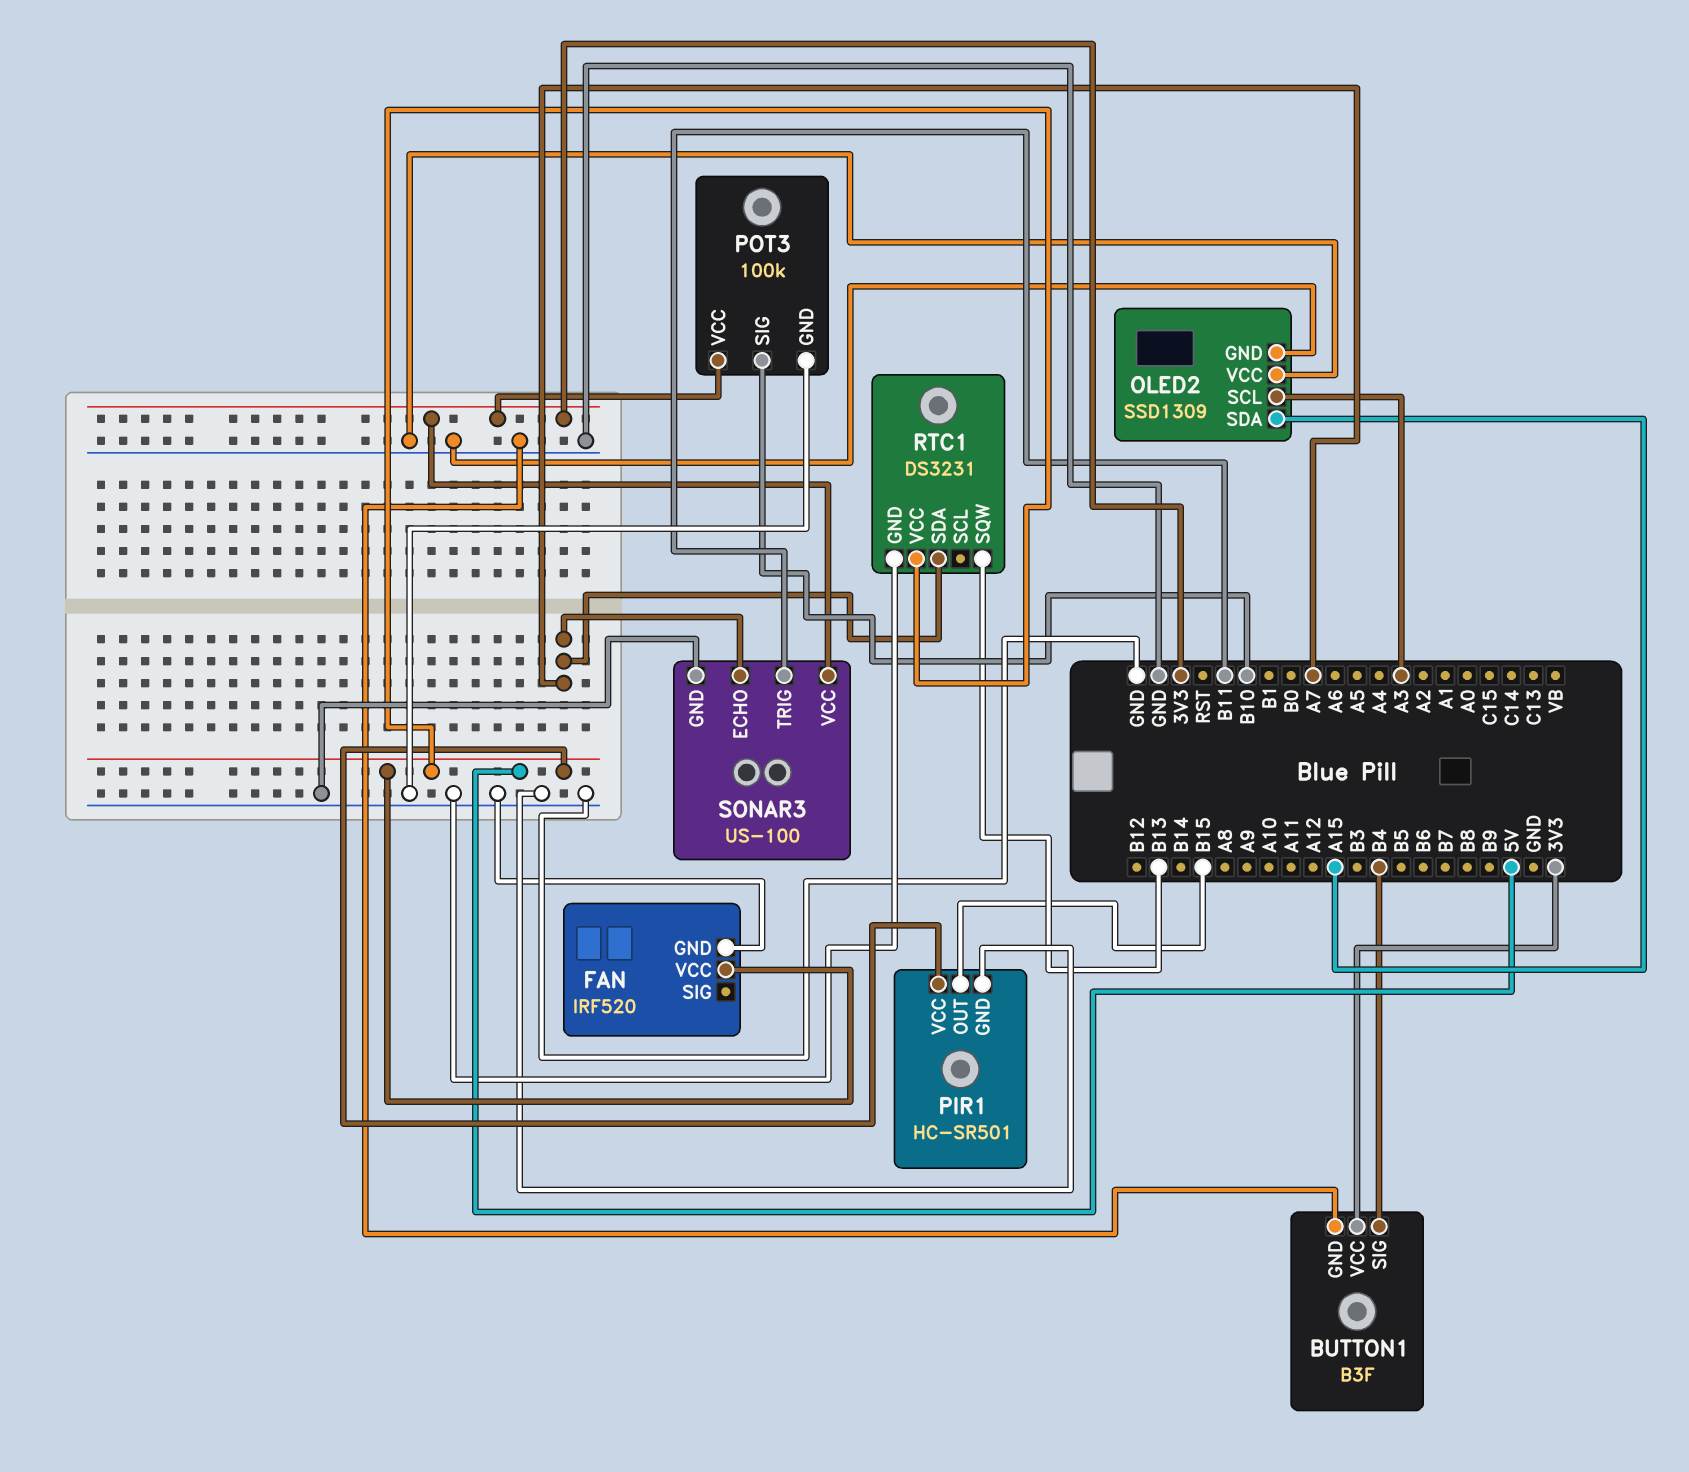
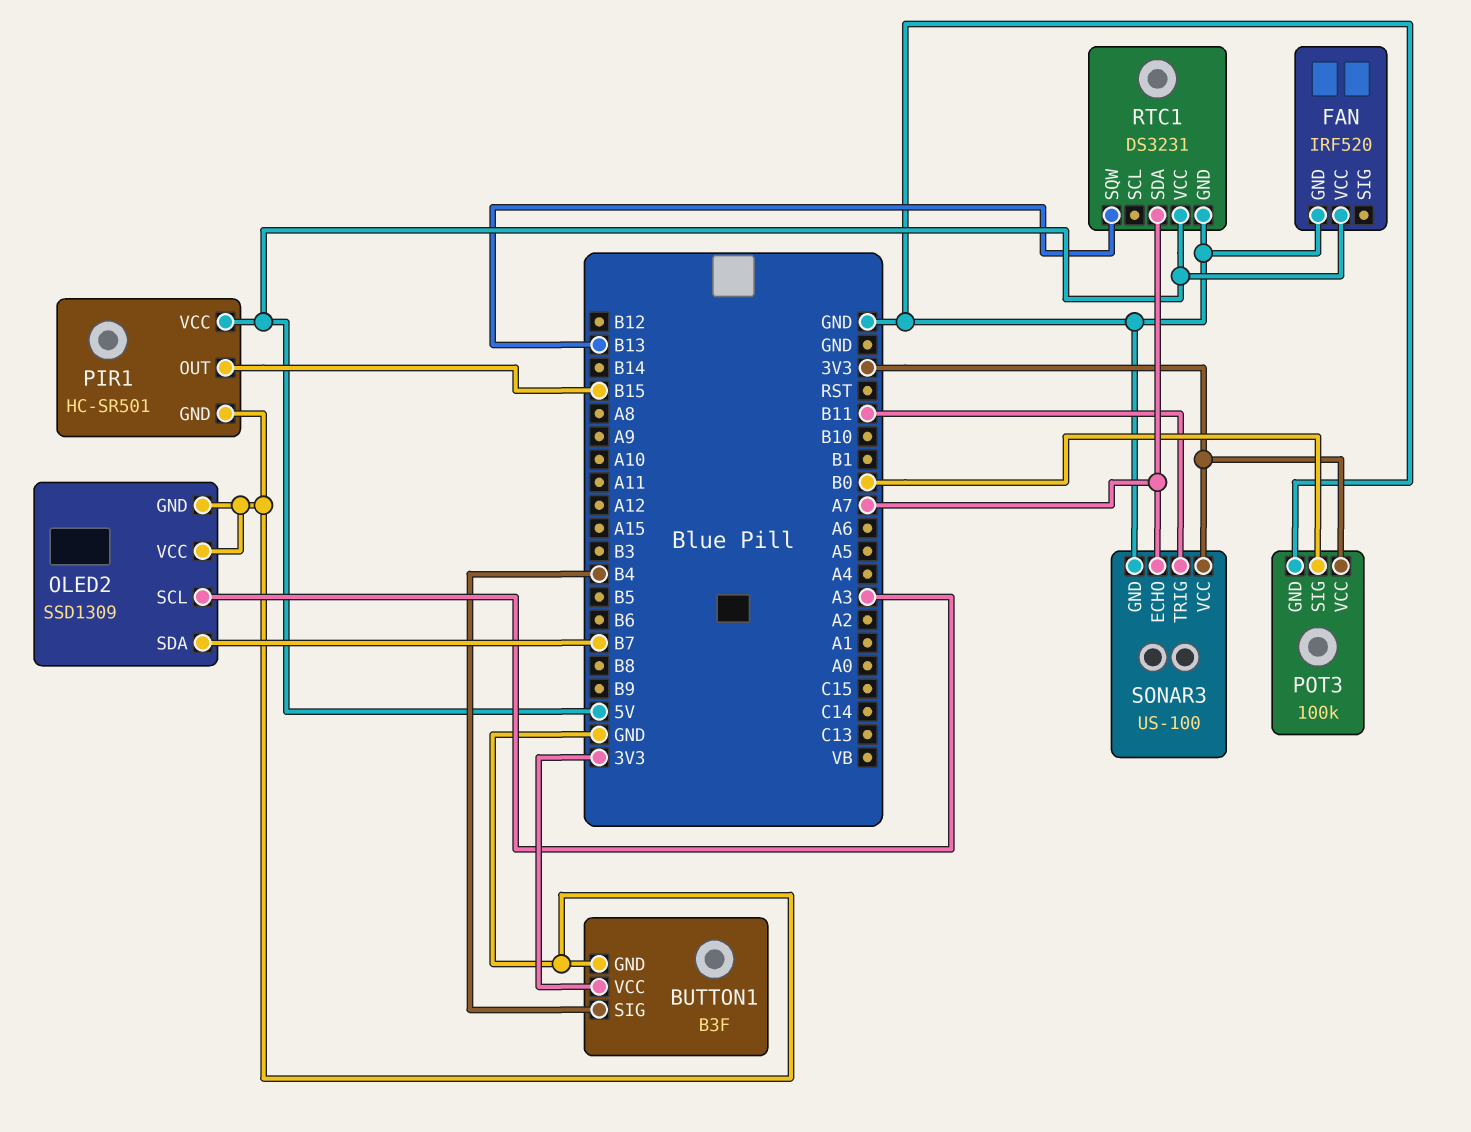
OLED2 pin SDA: A15 -> B7
POT3 pin SIG: B10 -> B0

